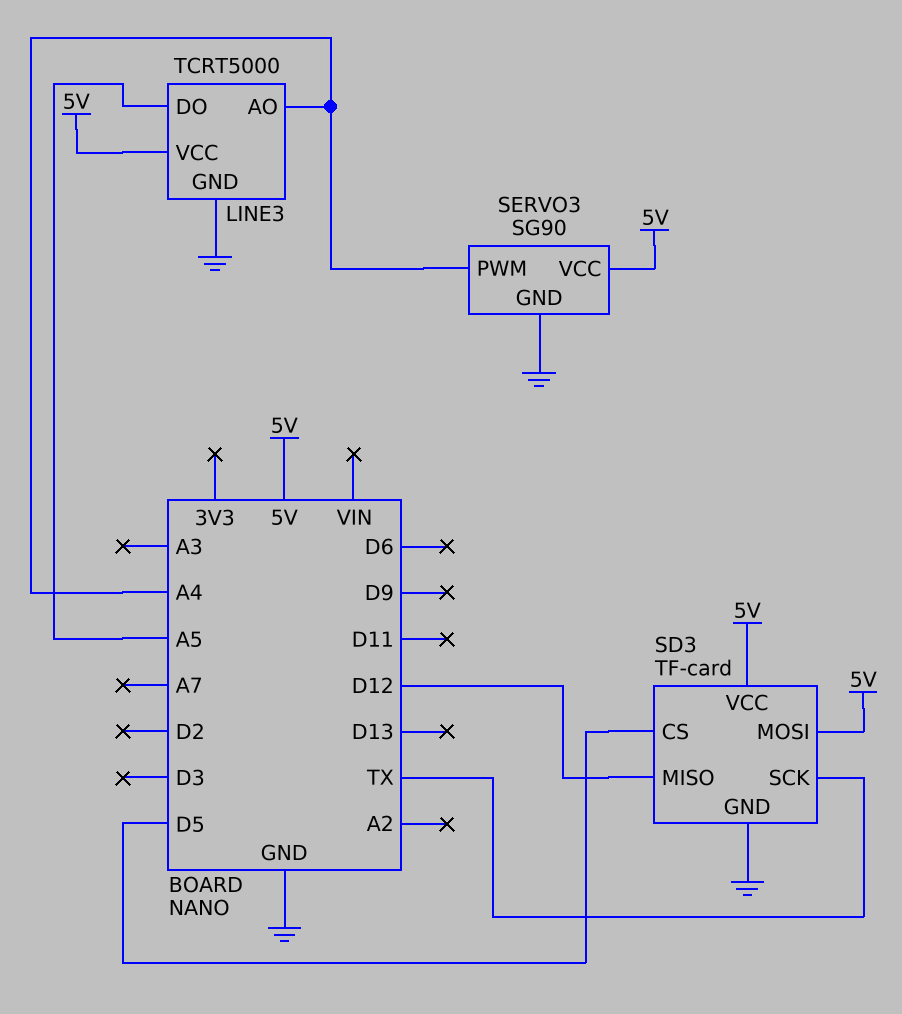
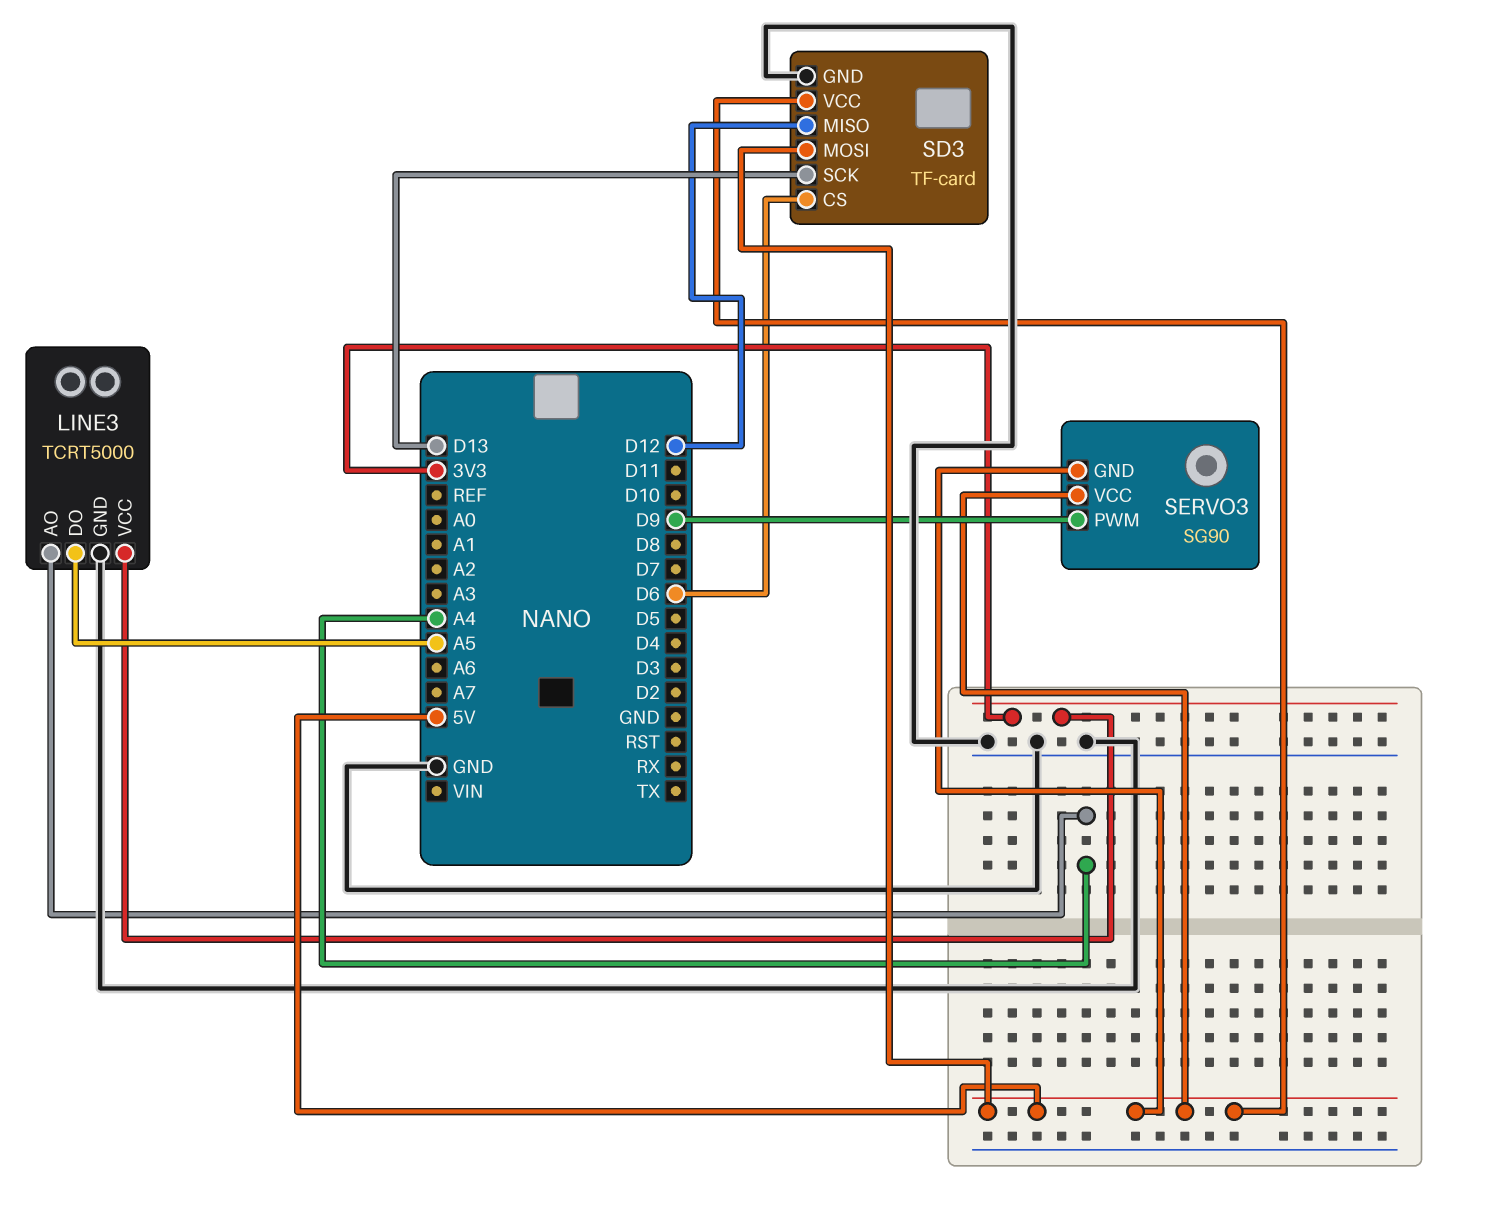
LINE3 pin VCC: 5V -> 3V3
SD3 pin CS: D5 -> D6
SD3 pin SCK: TX -> D13
SERVO3 pin GND: GND -> 5V
SERVO3 pin PWM: A4 -> D9

